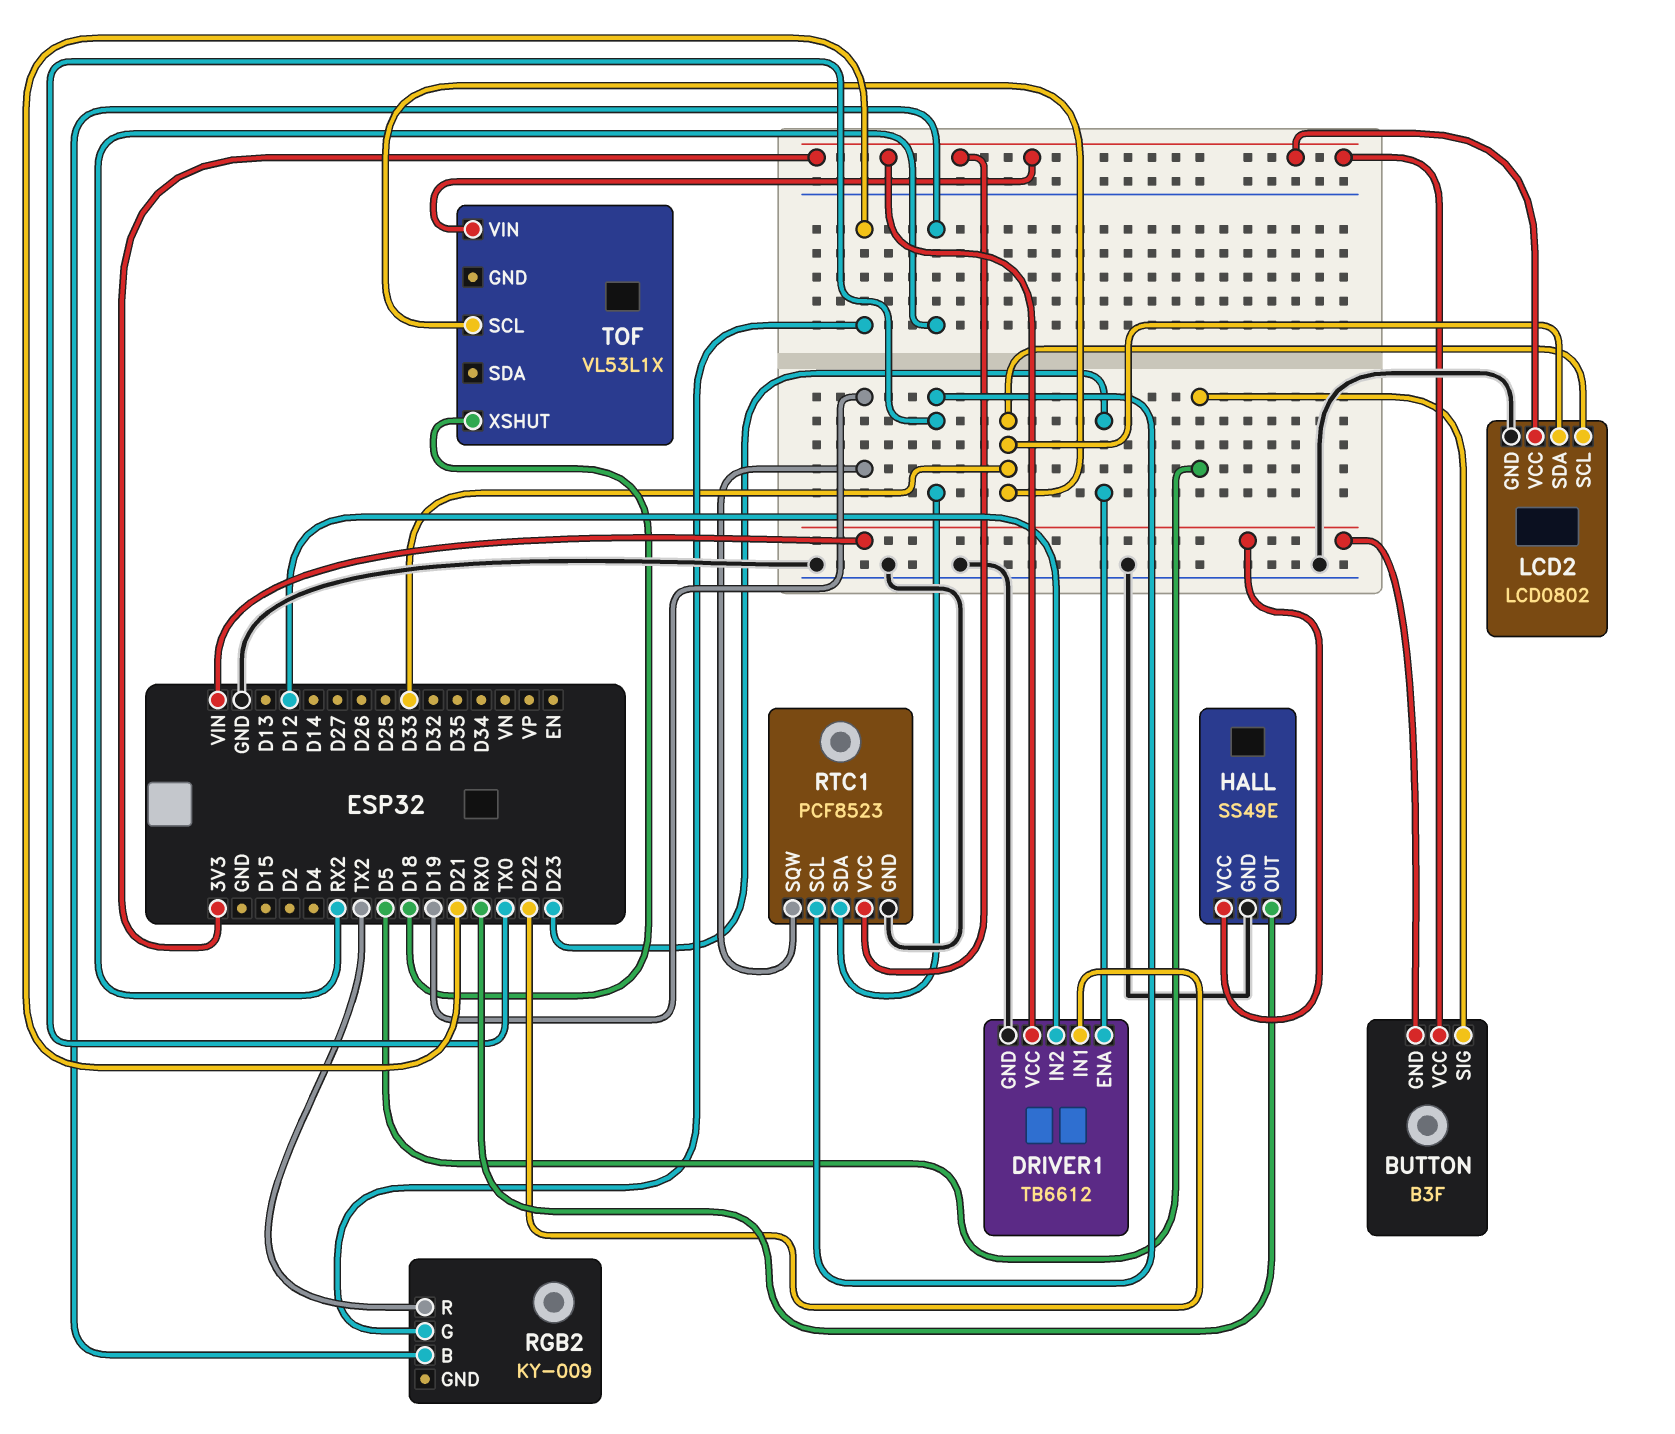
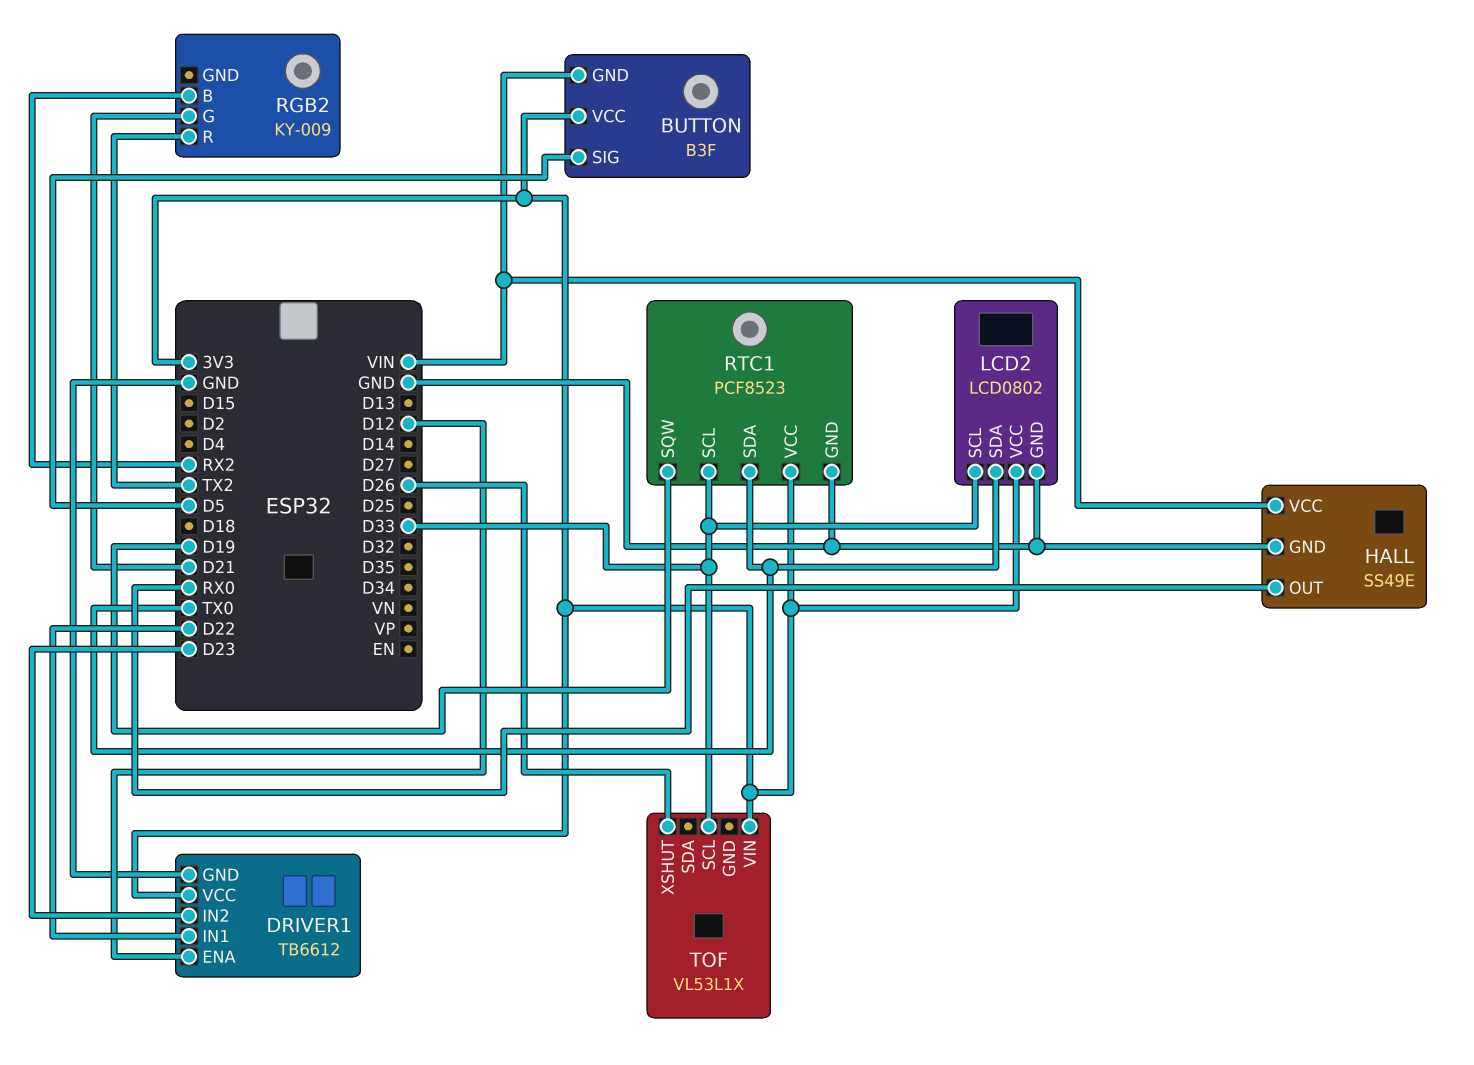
DRIVER1 pin ENA: D23 -> D12
DRIVER1 pin IN2: D12 -> D23
LCD2 pin SDA: D33 -> TX0
RTC1 pin SCL: TX0 -> D33
TOF pin XSHUT: D18 -> D26

